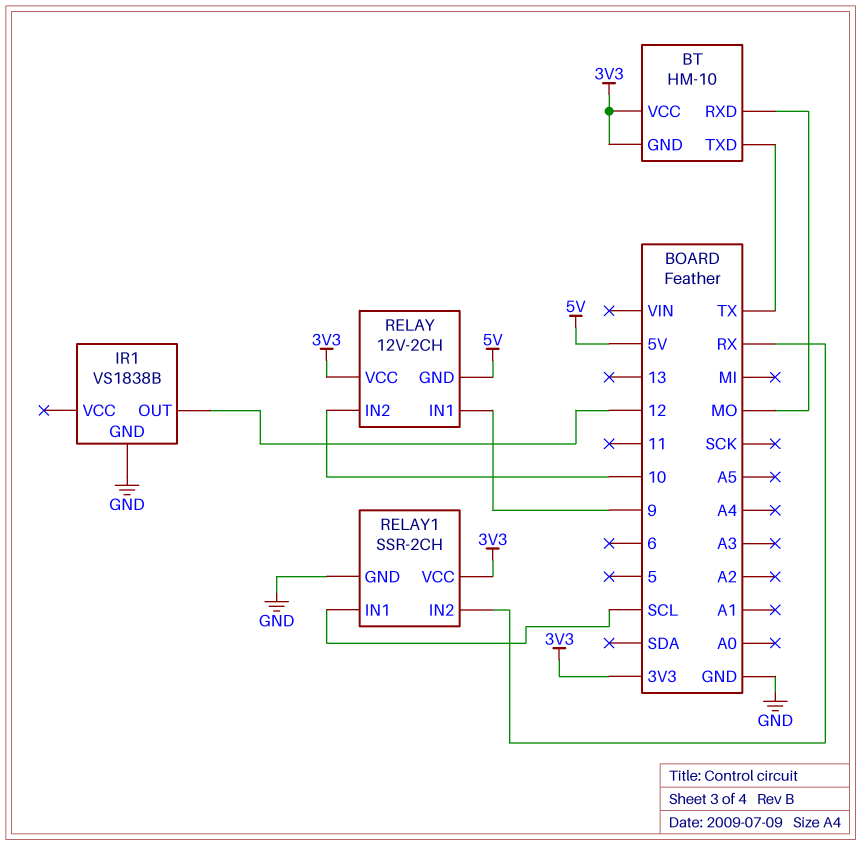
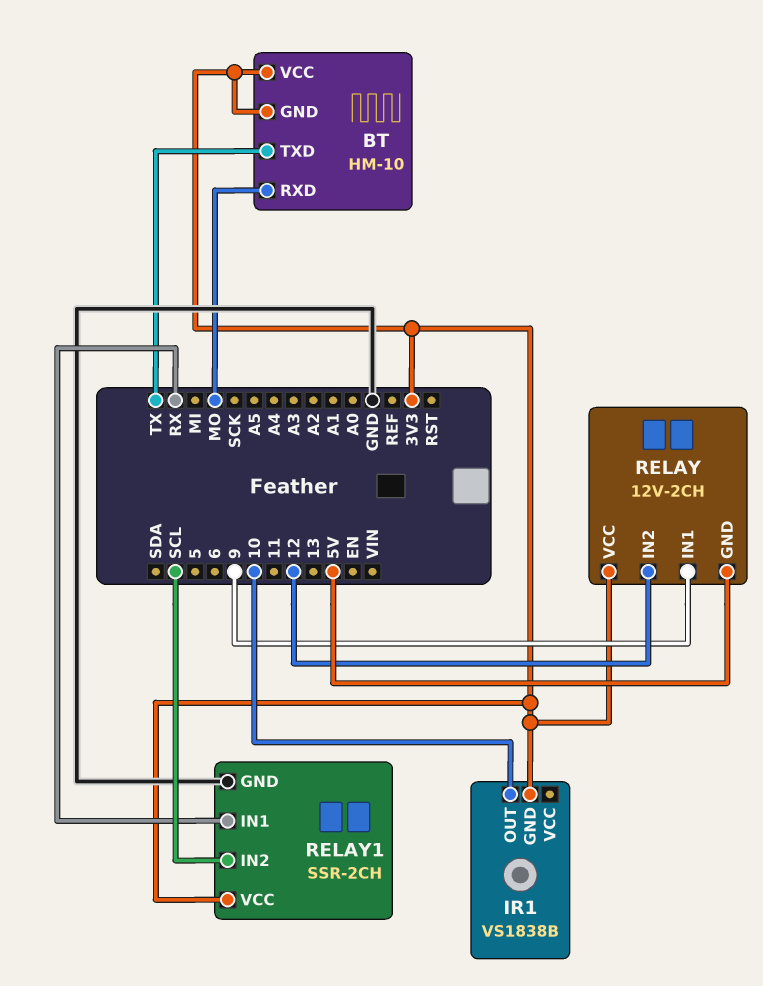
IR1 pin GND: GND -> 3V3
IR1 pin OUT: 12 -> 10
RELAY pin IN2: 10 -> 12
RELAY1 pin IN1: SCL -> RX
RELAY1 pin IN2: RX -> SCL

